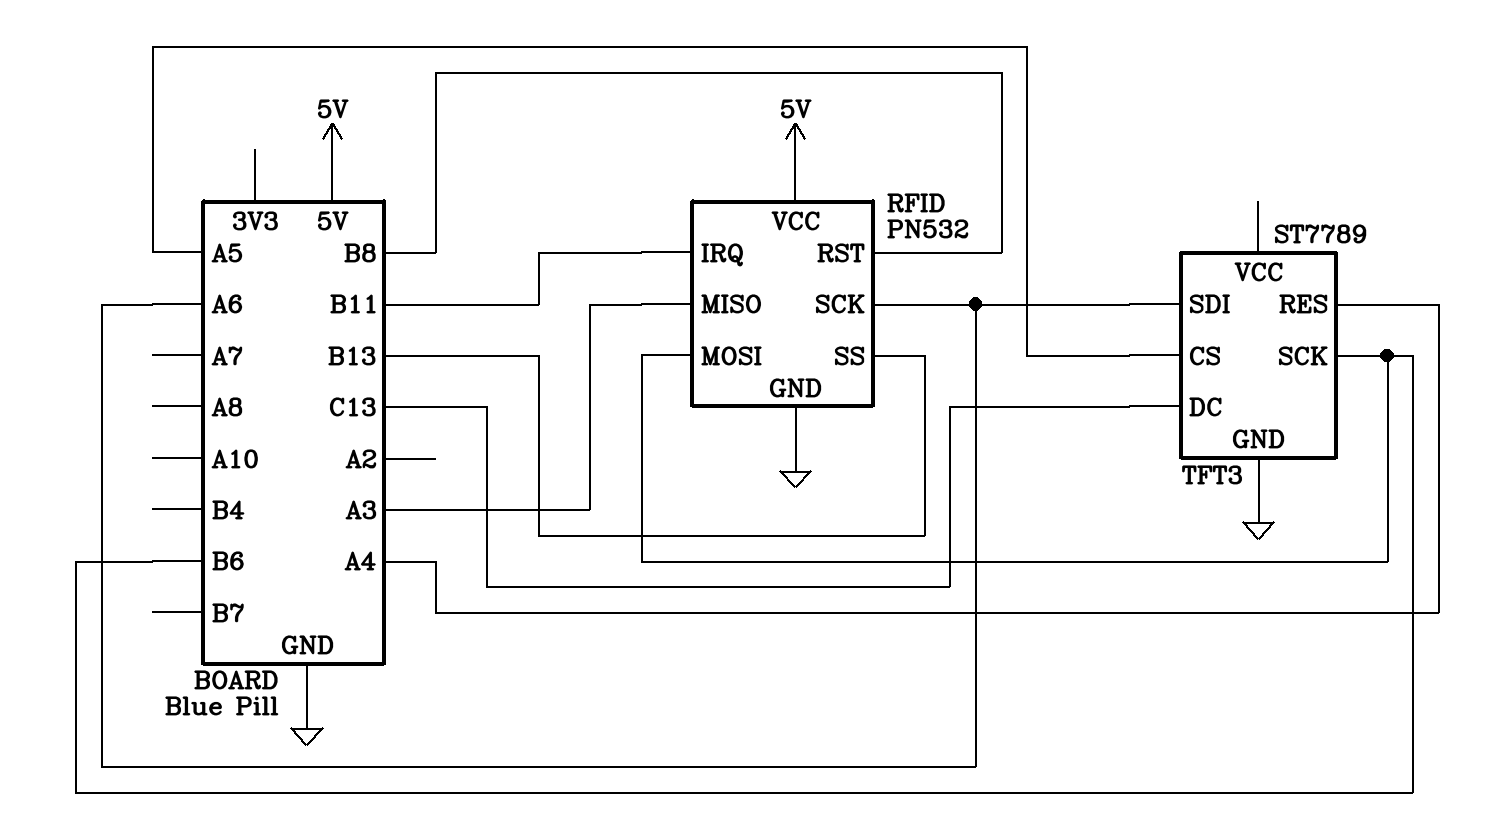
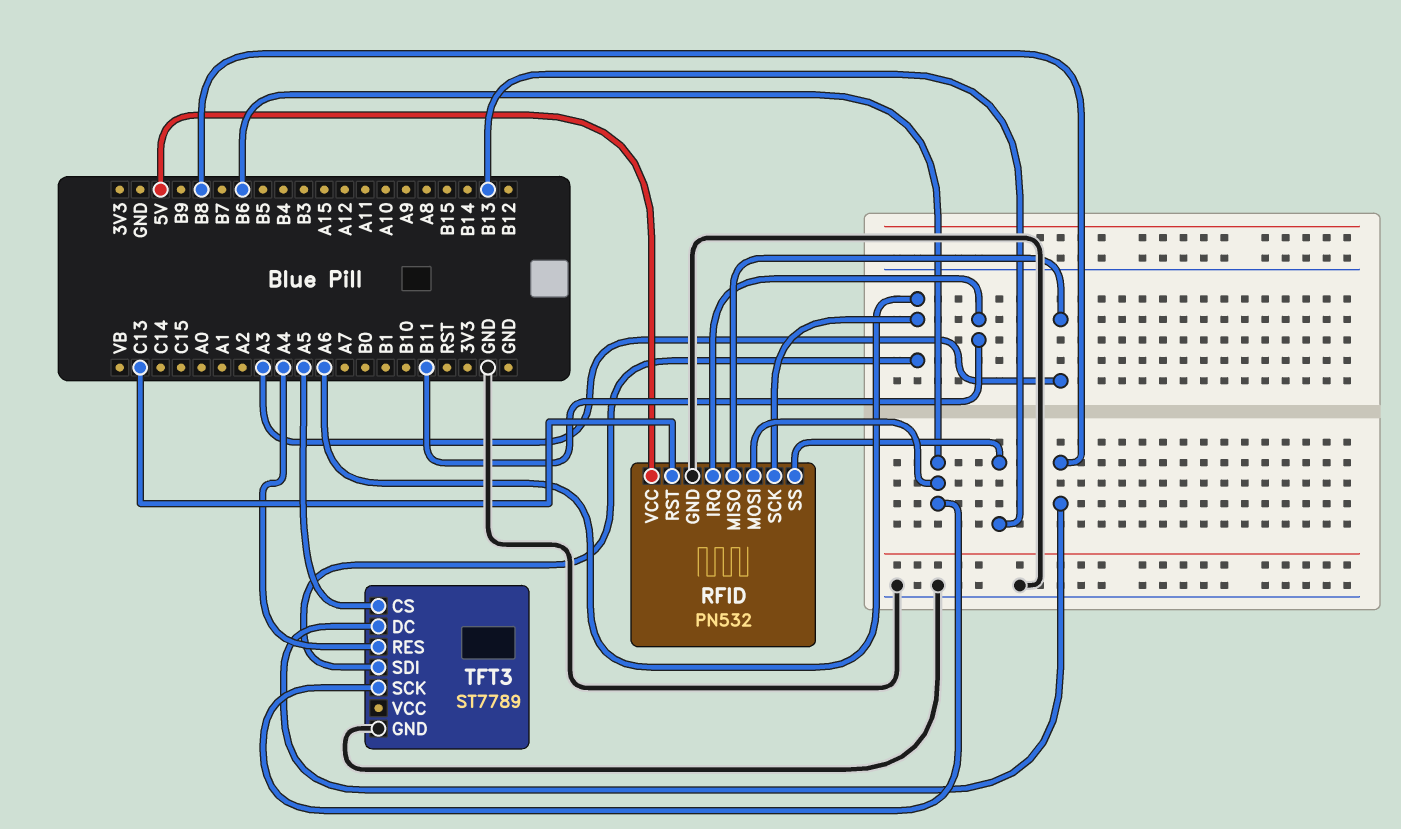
RFID pin RST: B8 -> C13
TFT3 pin DC: C13 -> B8

